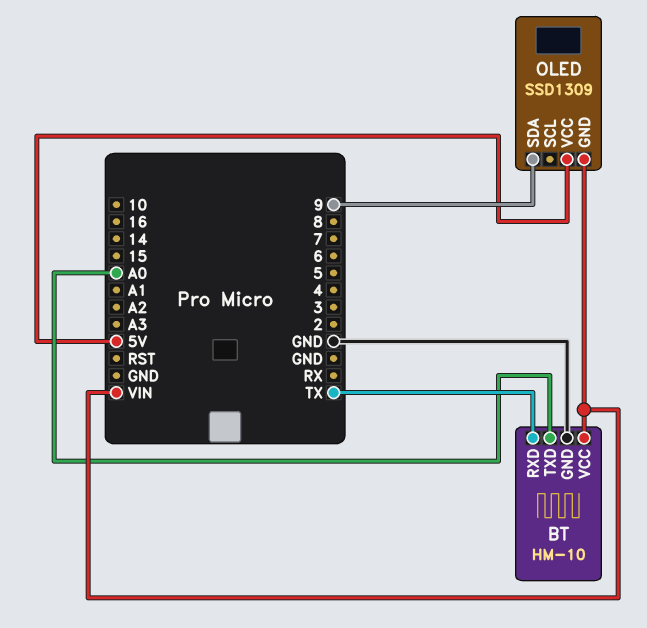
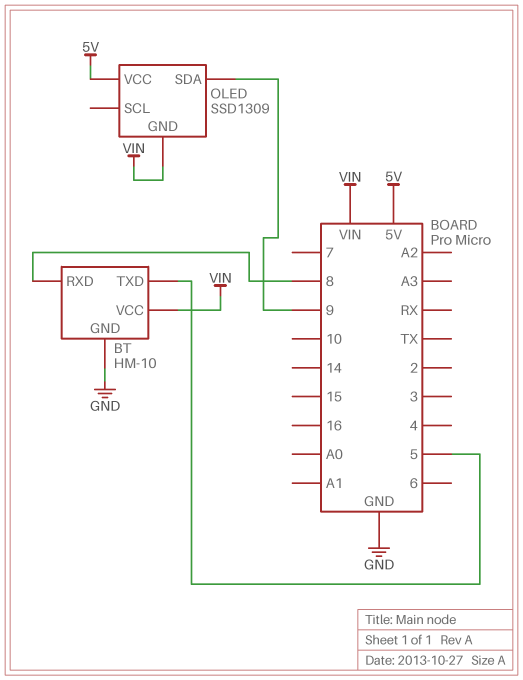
BT pin RXD: TX -> 8
BT pin TXD: A0 -> 5

